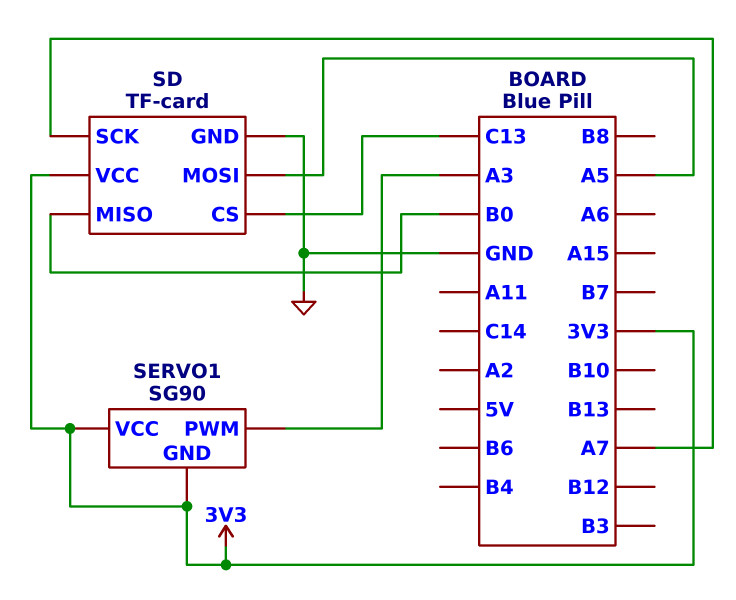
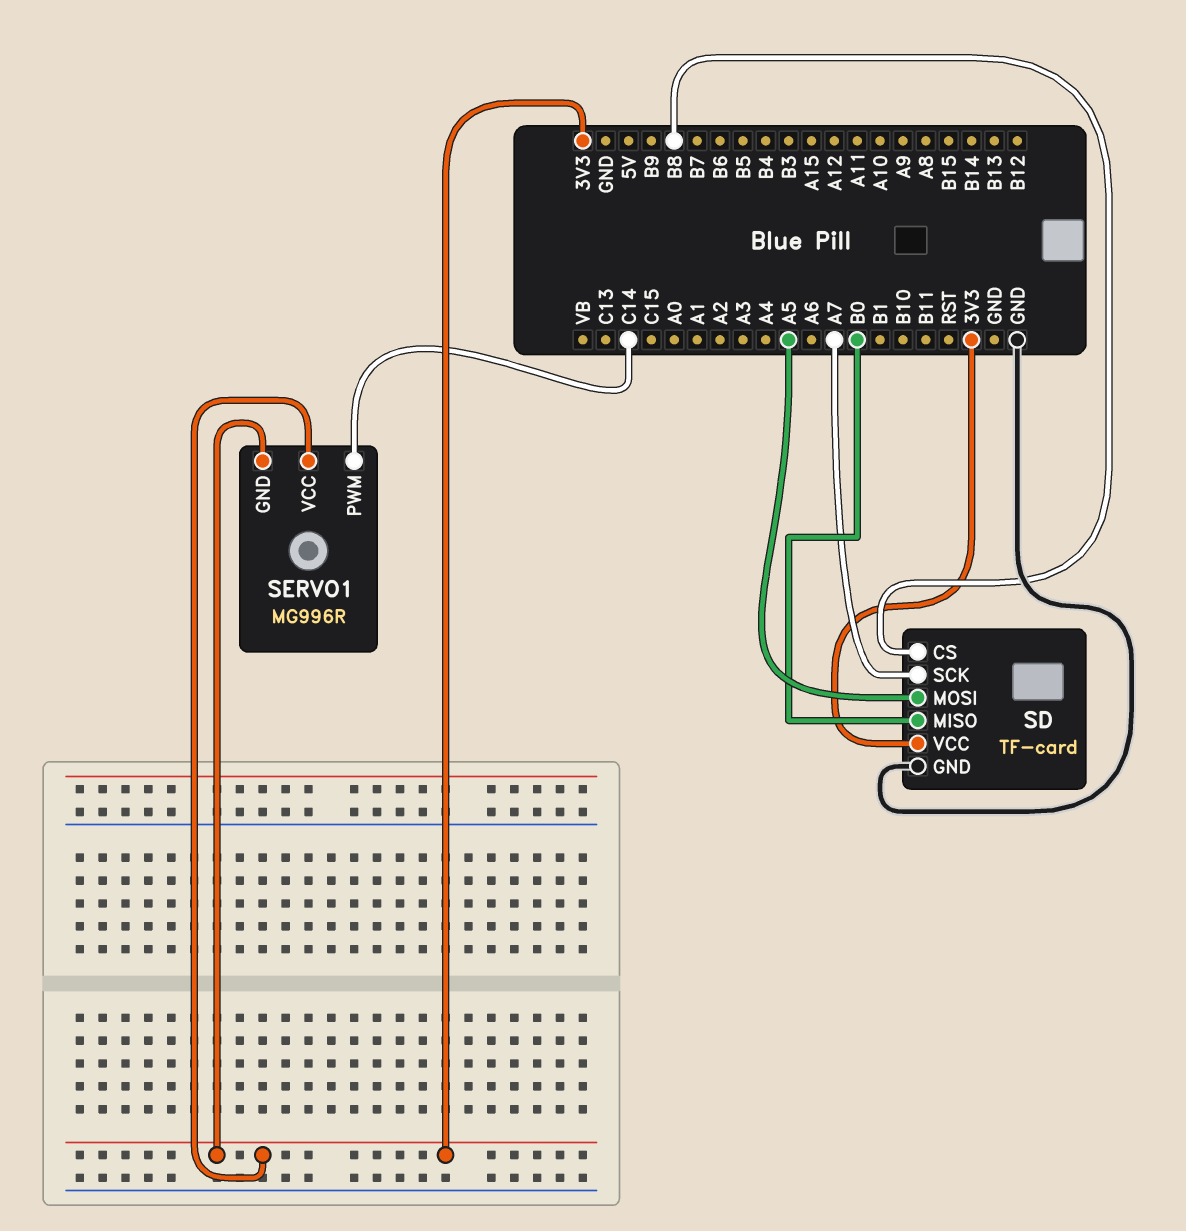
SD pin CS: C13 -> B8
SERVO1: SG90 -> MG996R
SERVO1 pin PWM: A3 -> C14

